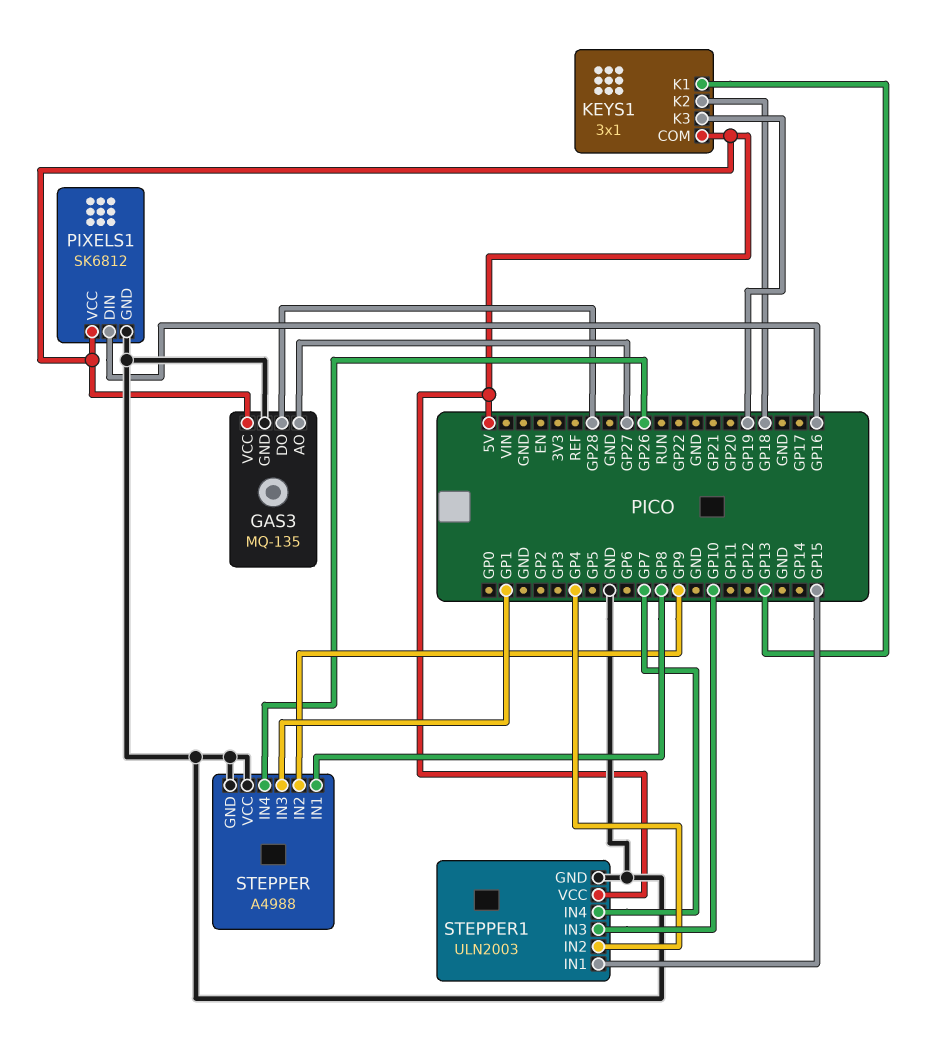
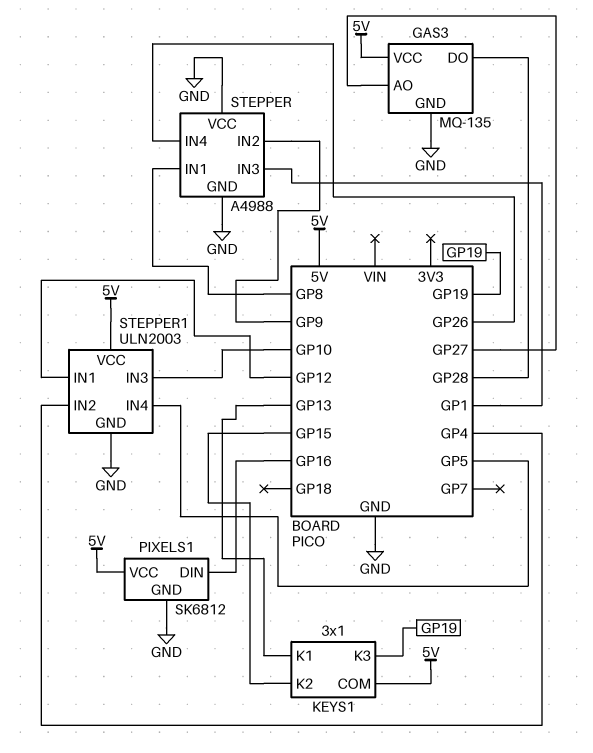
KEYS1 pin K2: GP18 -> GP15
STEPPER1 pin IN1: GP15 -> GP12
STEPPER1 pin IN4: GP7 -> GP5

